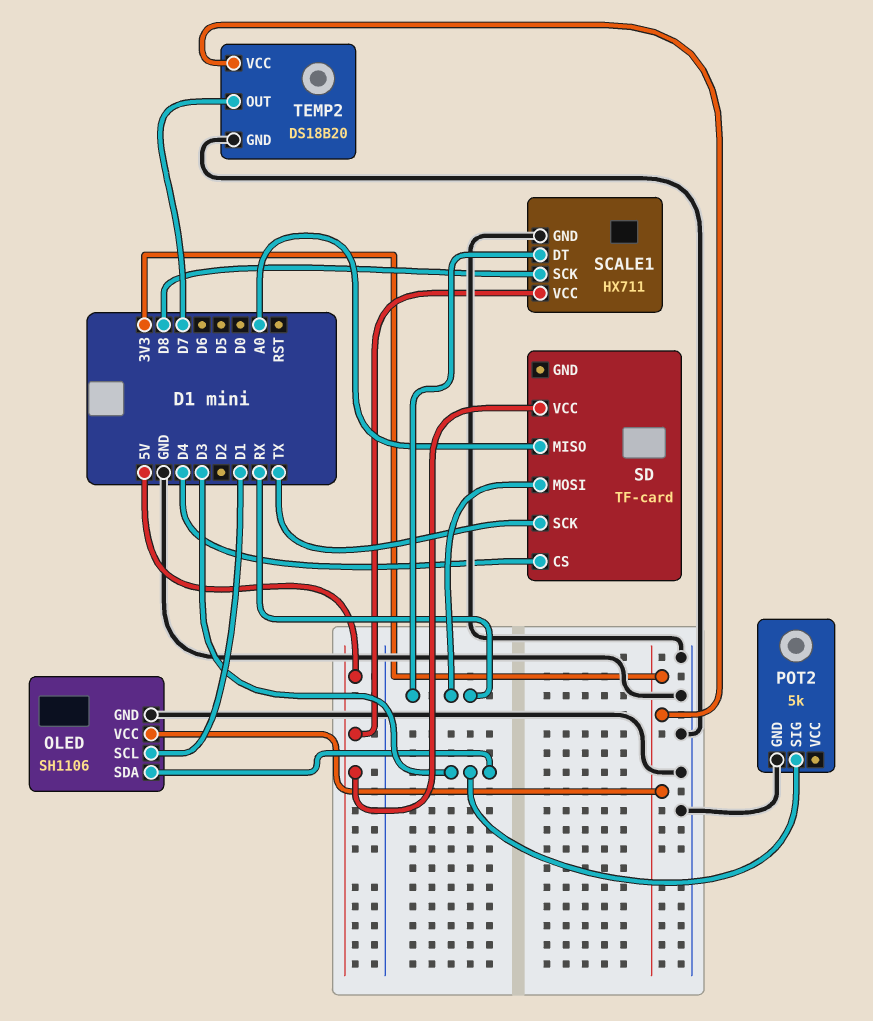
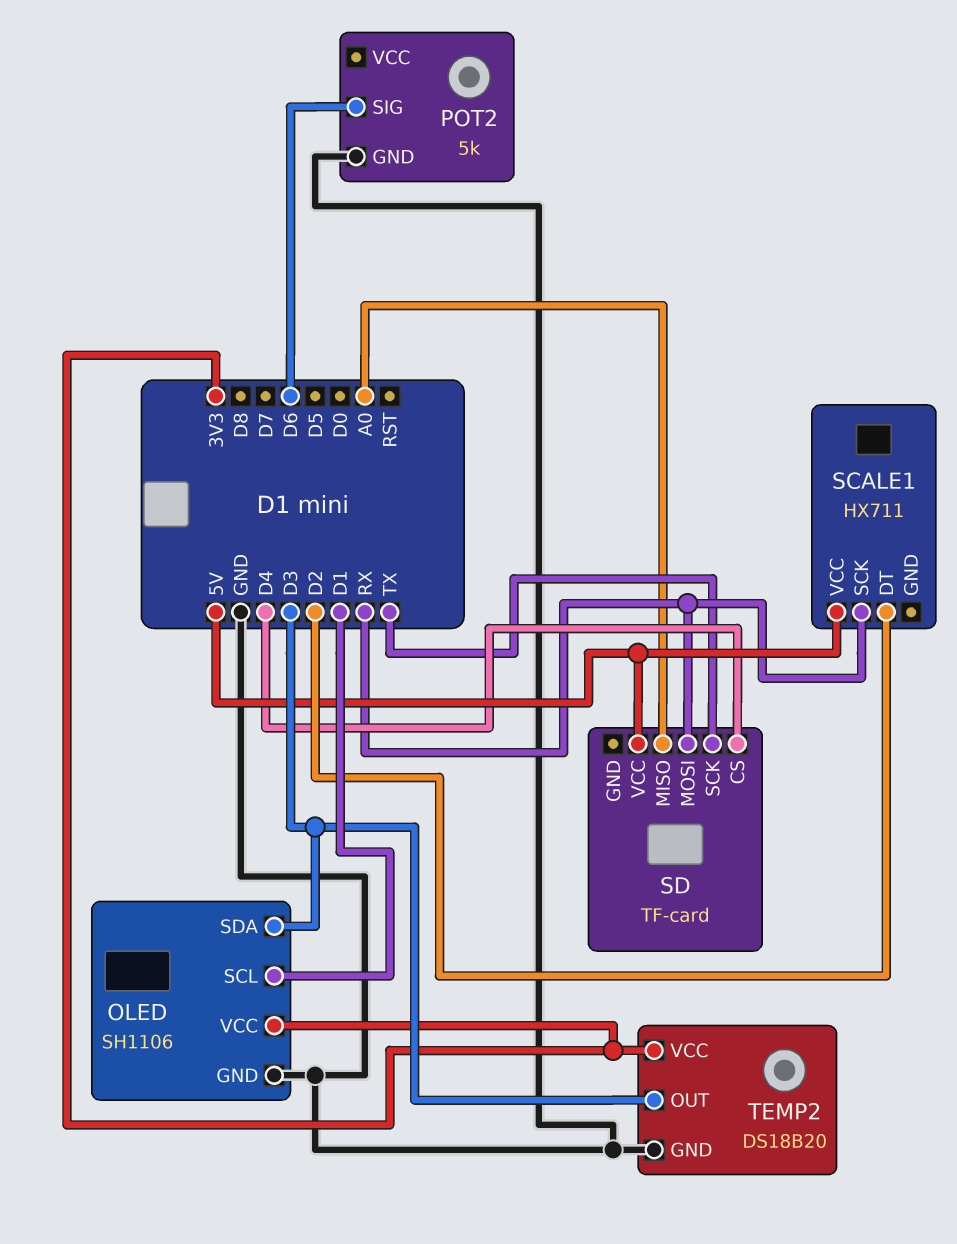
POT2 pin SIG: D3 -> D6
SCALE1 pin DT: RX -> D2
SCALE1 pin GND: GND -> none
SCALE1 pin SCK: D8 -> RX
TEMP2 pin OUT: D7 -> D3

